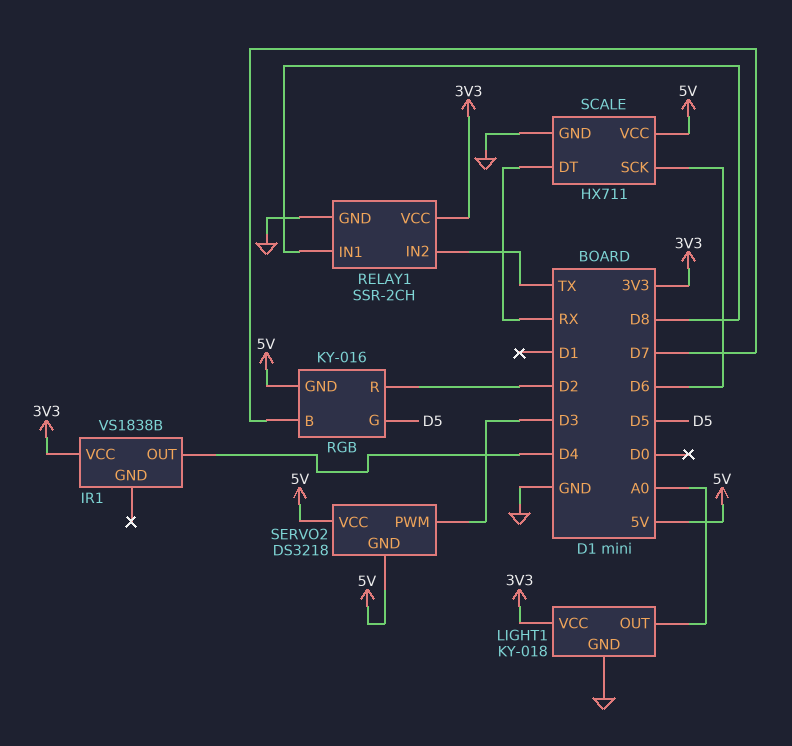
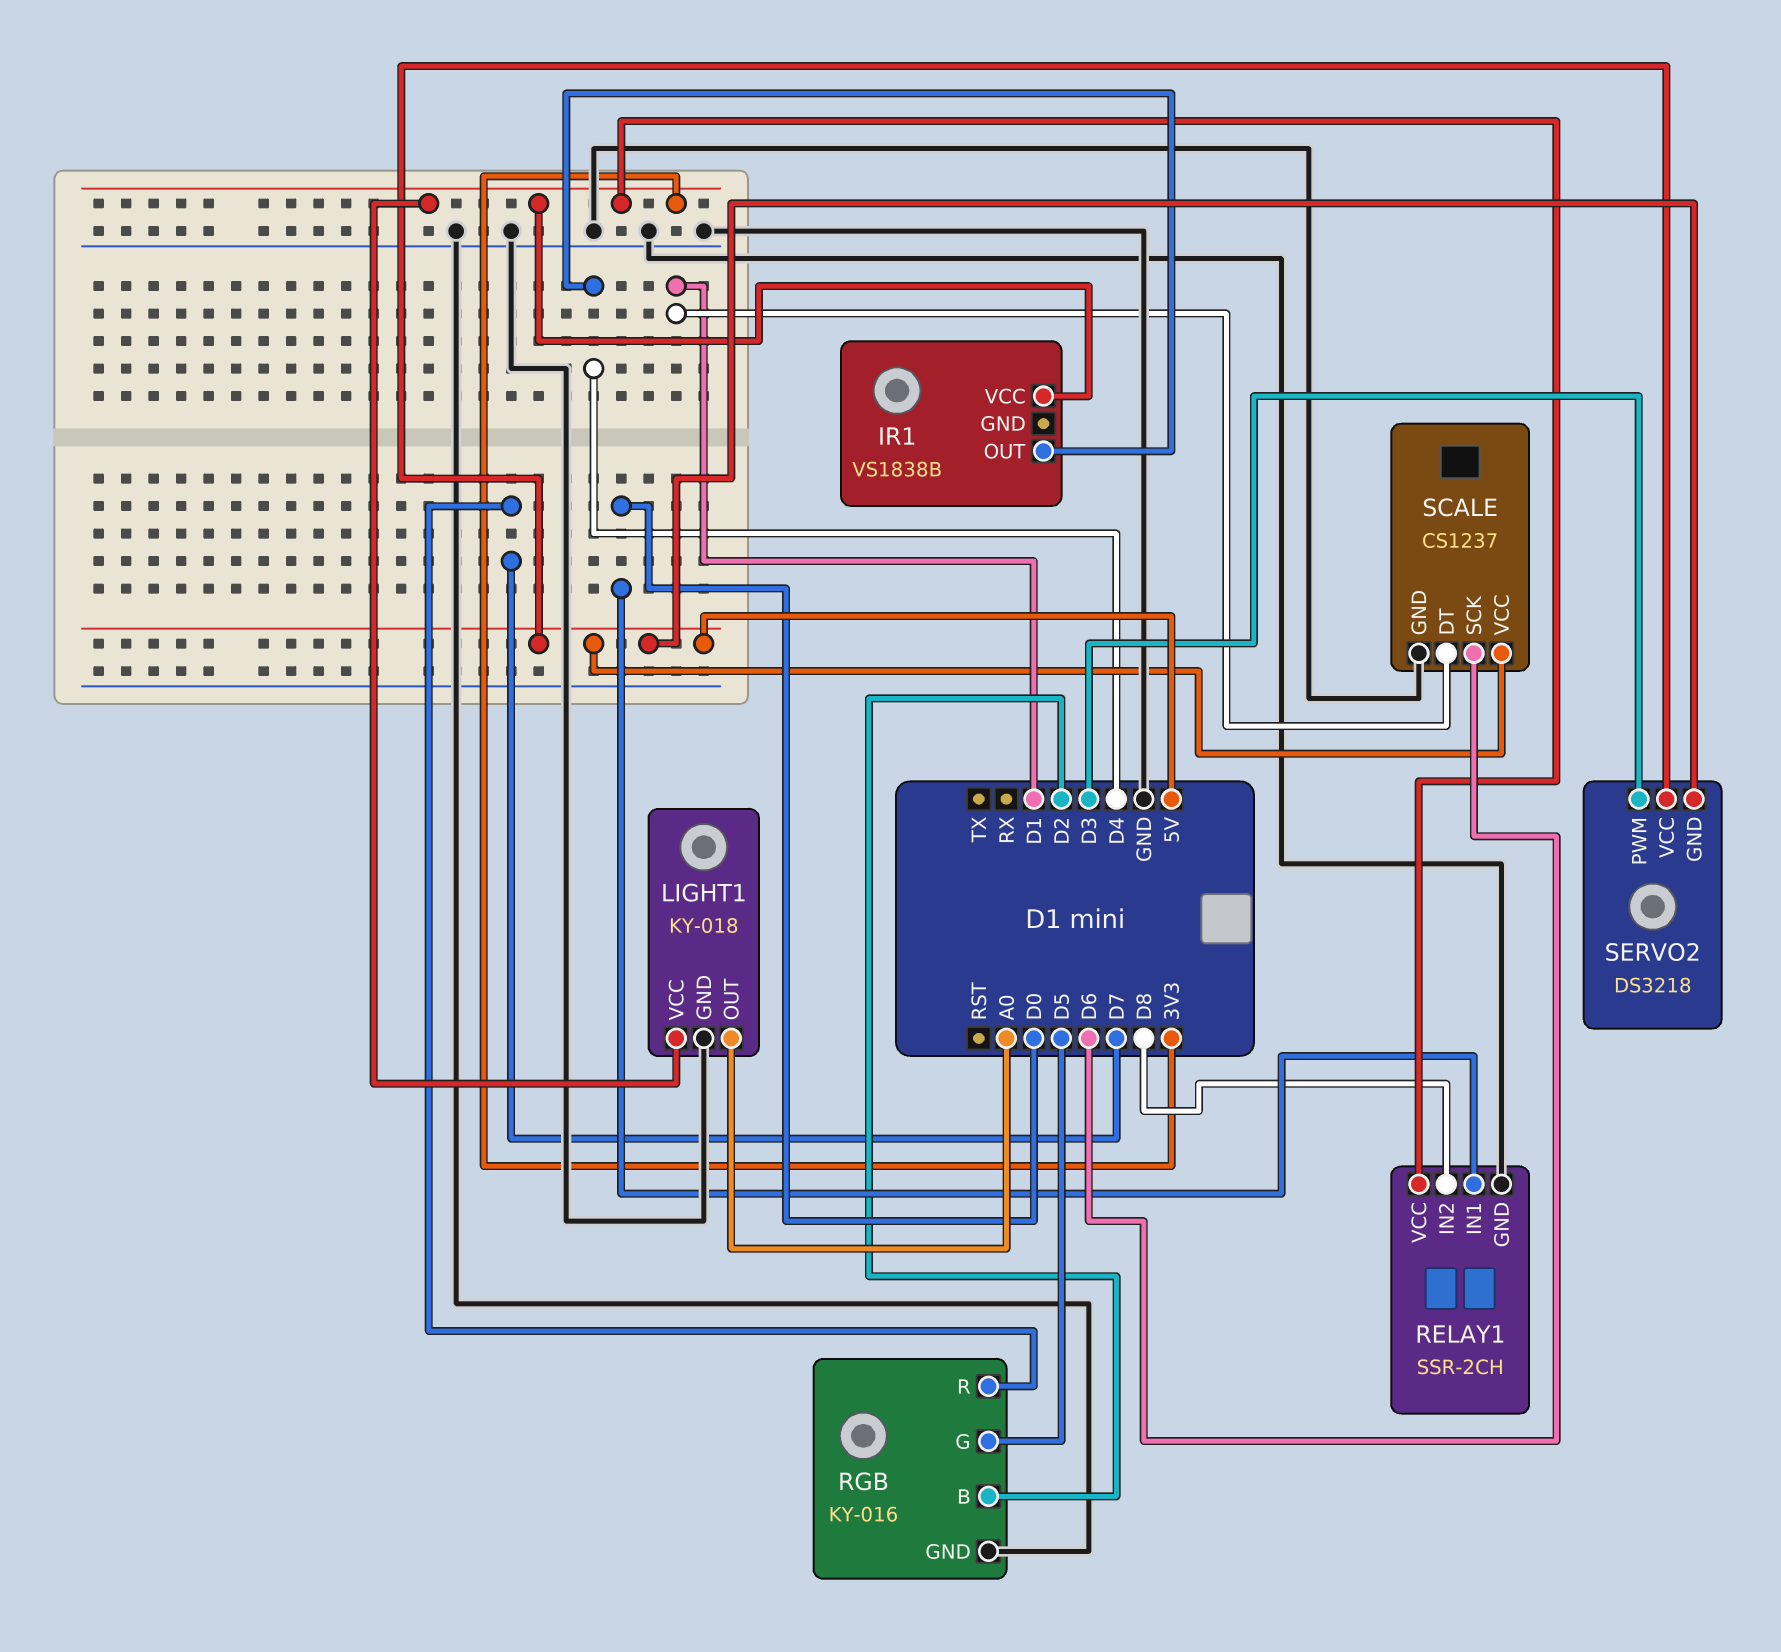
RELAY1 pin IN1: D8 -> D0
RELAY1 pin IN2: TX -> D8
RGB pin B: D7 -> D2
RGB pin GND: 5V -> GND
RGB pin R: D2 -> D7
SCALE: HX711 -> CS1237
SCALE pin DT: RX -> D1

